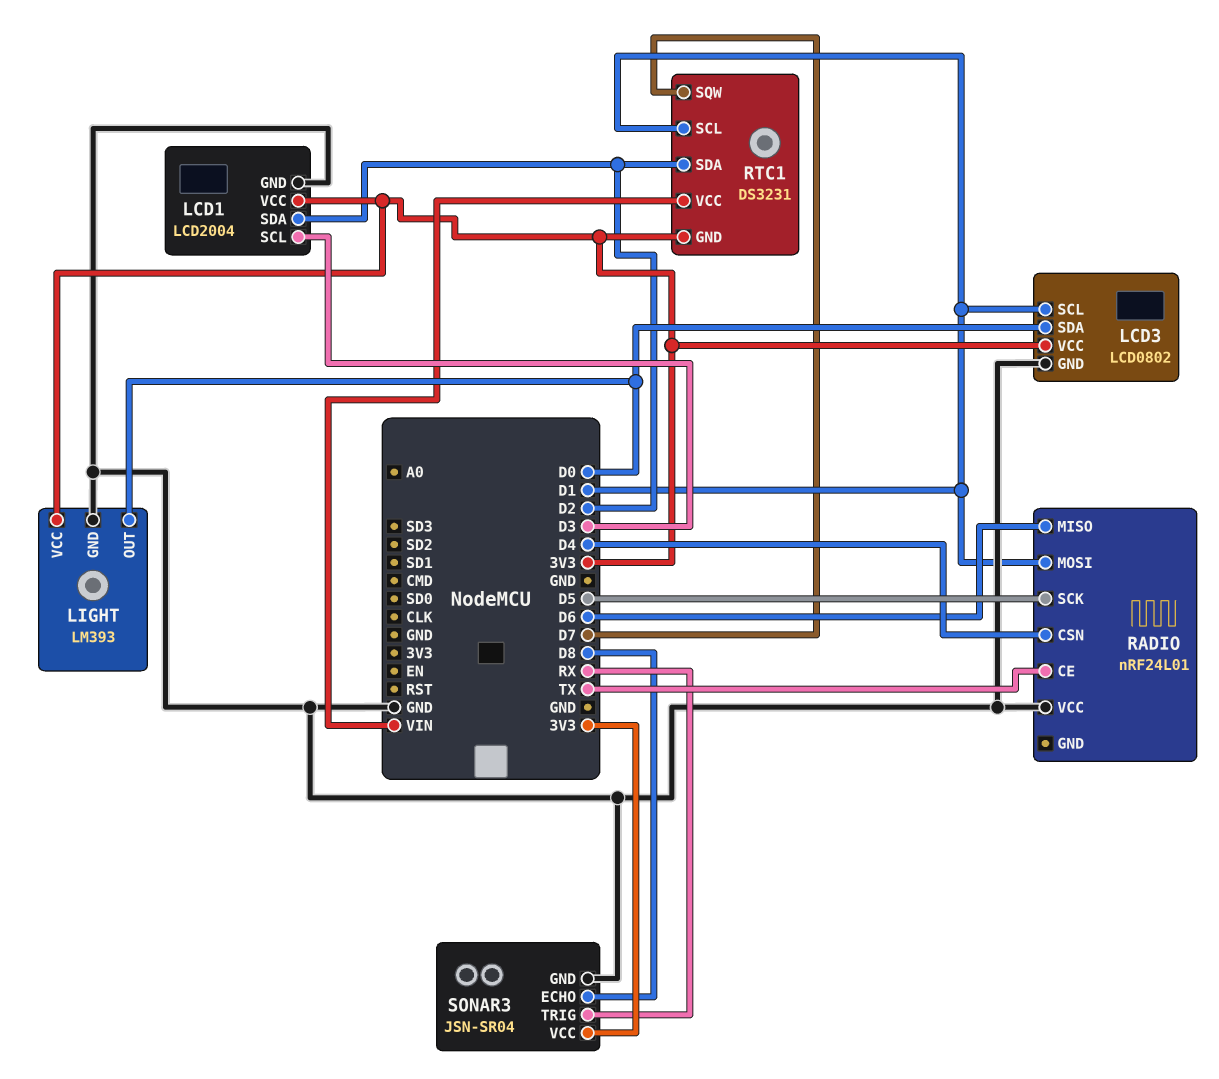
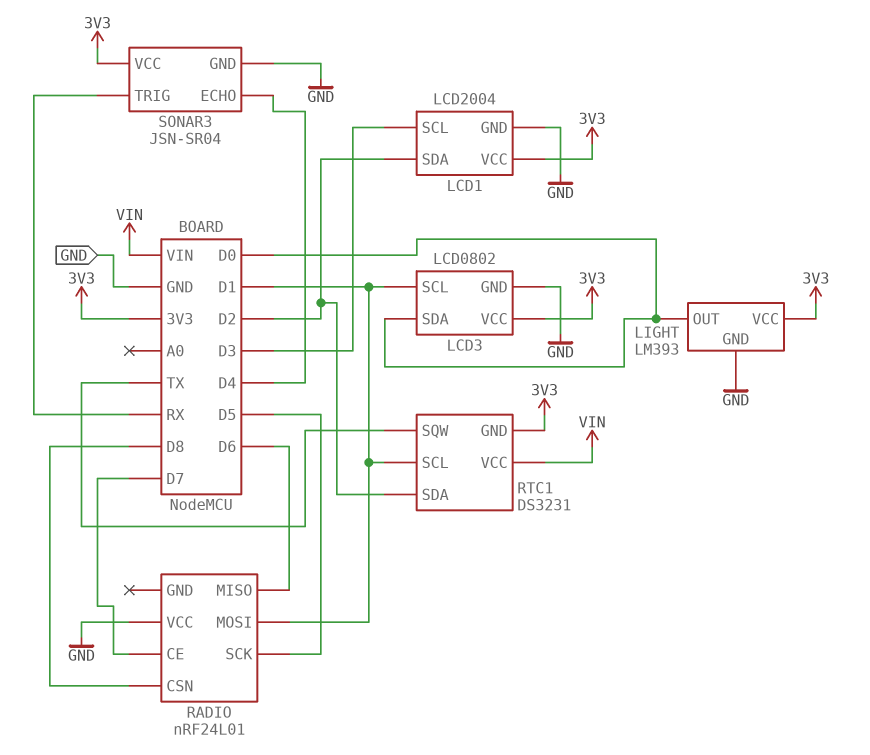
RADIO pin CE: TX -> D7
RADIO pin CSN: D4 -> D8
RTC1 pin SQW: D7 -> TX
SONAR3 pin ECHO: D8 -> D4

